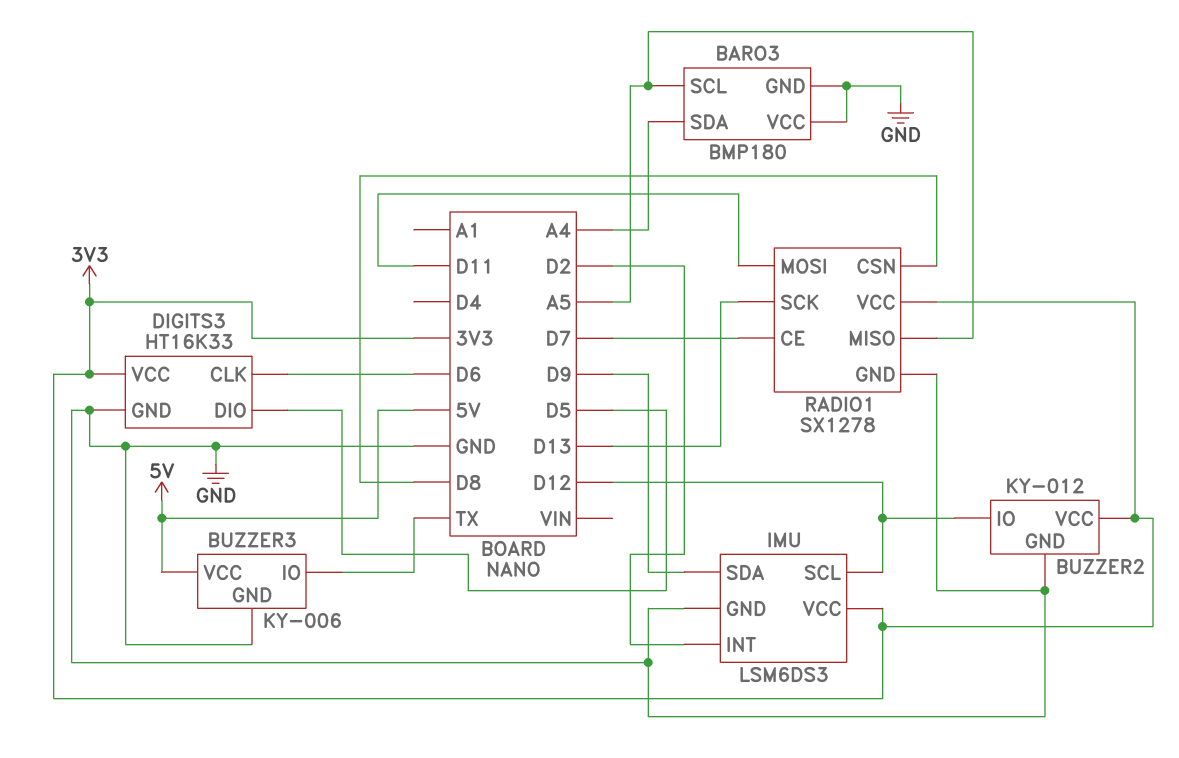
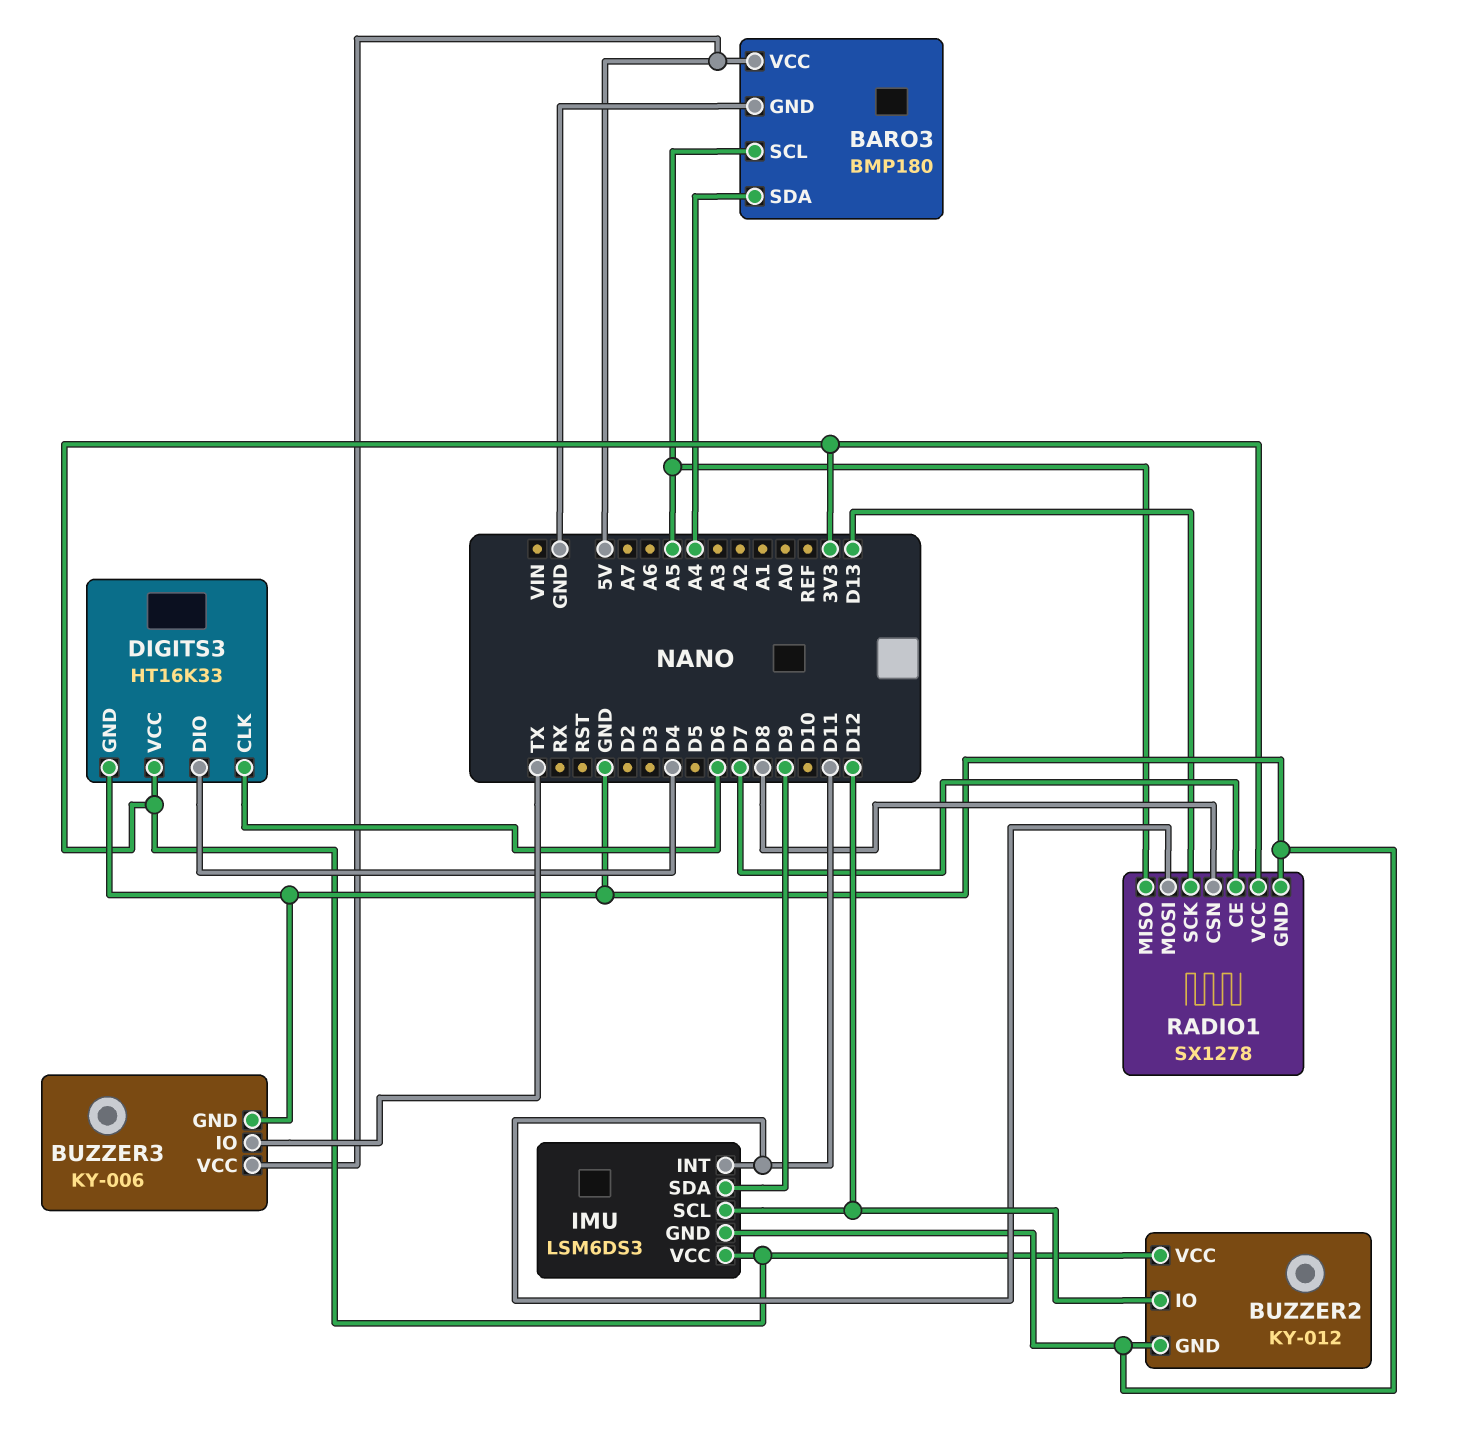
BARO3 pin VCC: GND -> 5V
DIGITS3 pin DIO: D5 -> D4
IMU pin INT: D2 -> D11

